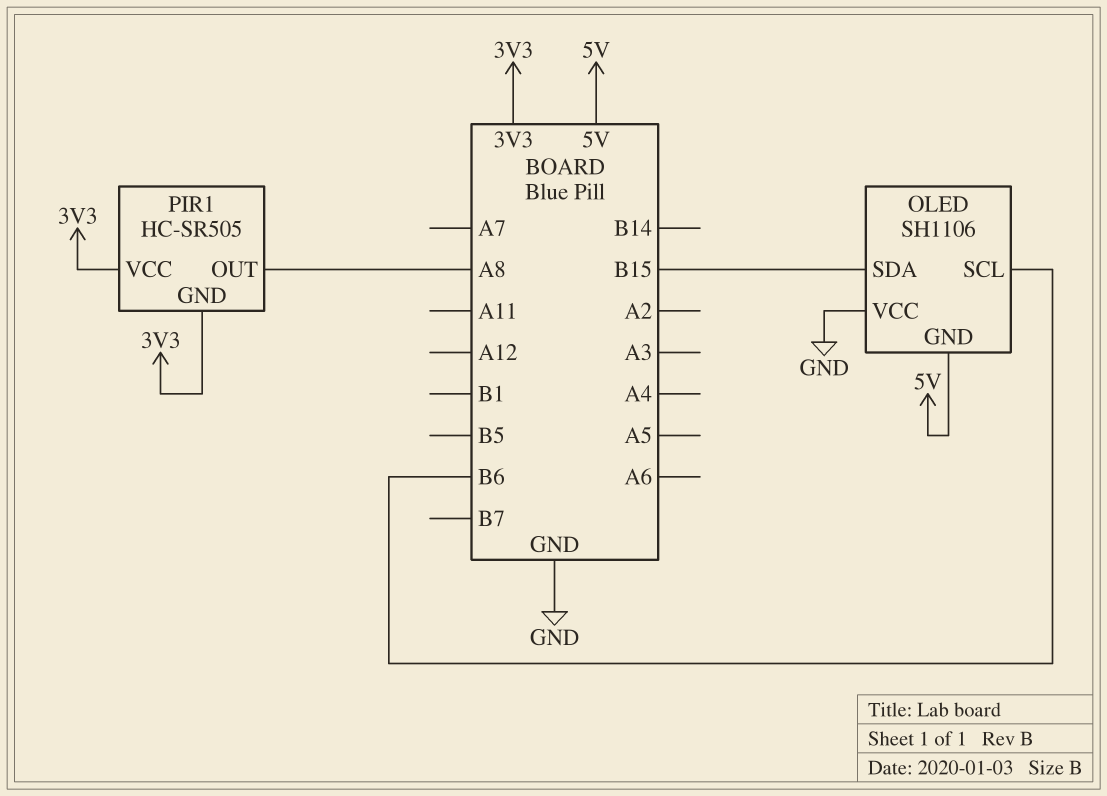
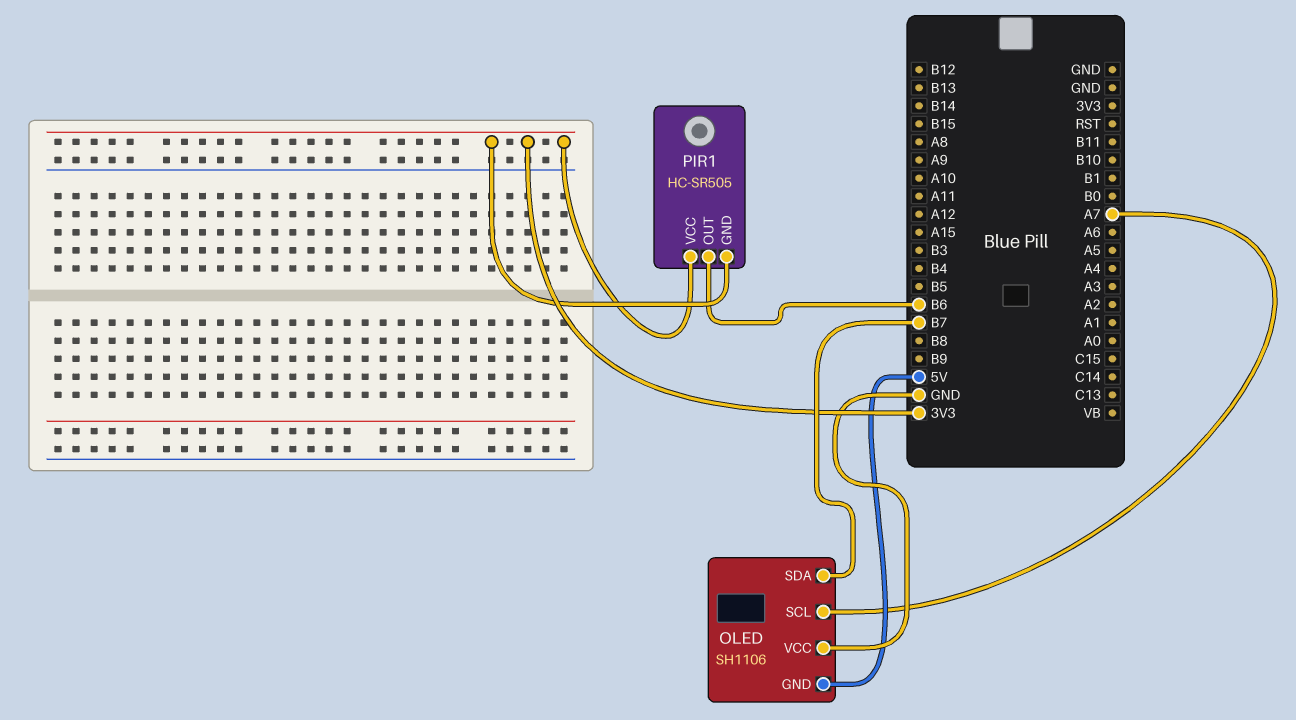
OLED pin SCL: B6 -> A7
OLED pin SDA: B15 -> B7
PIR1 pin OUT: A8 -> B6

